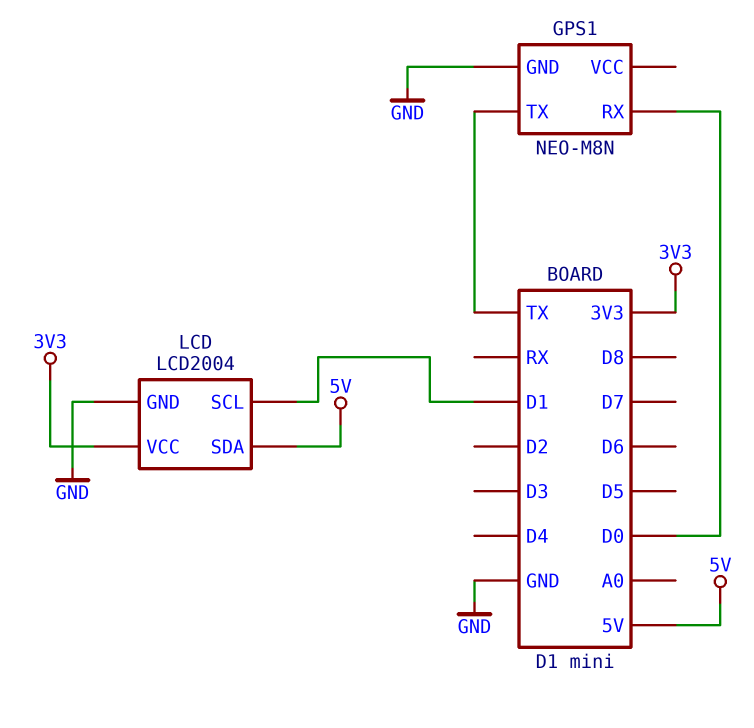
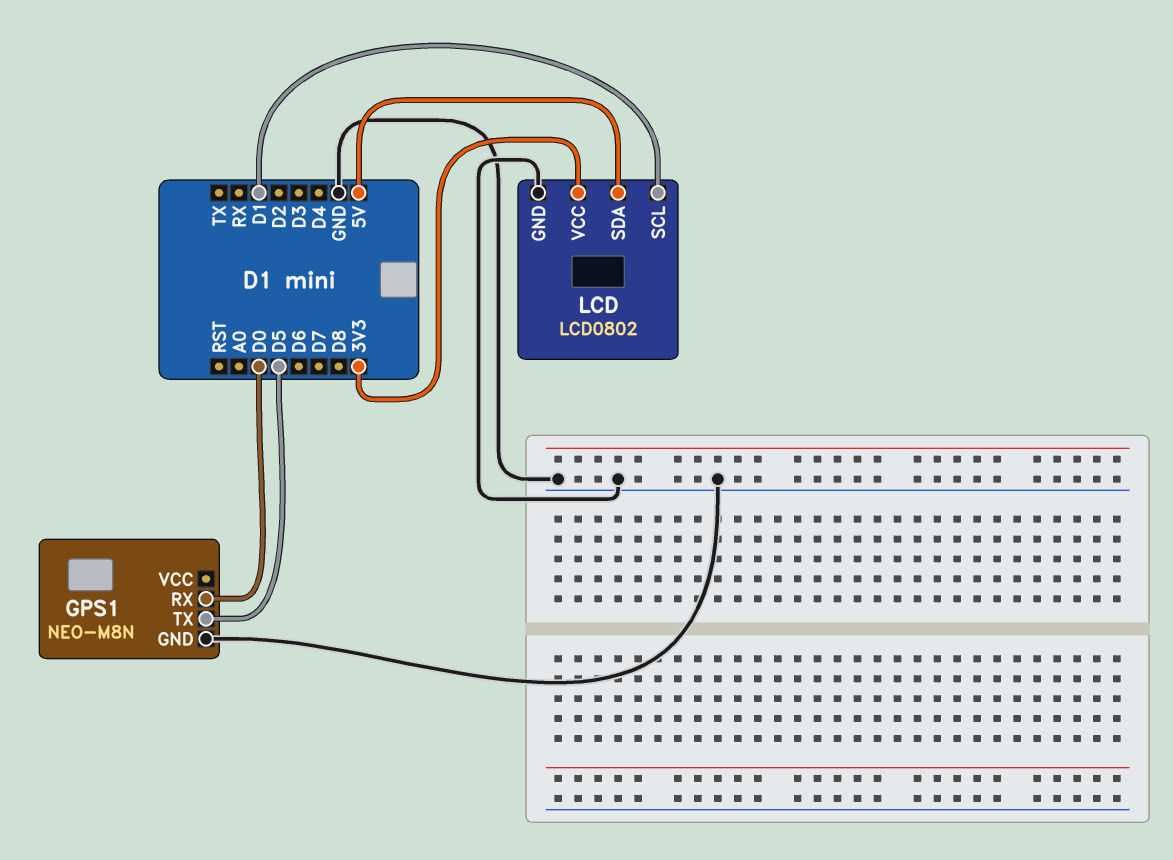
GPS1 pin TX: TX -> D5
LCD: LCD2004 -> LCD0802

